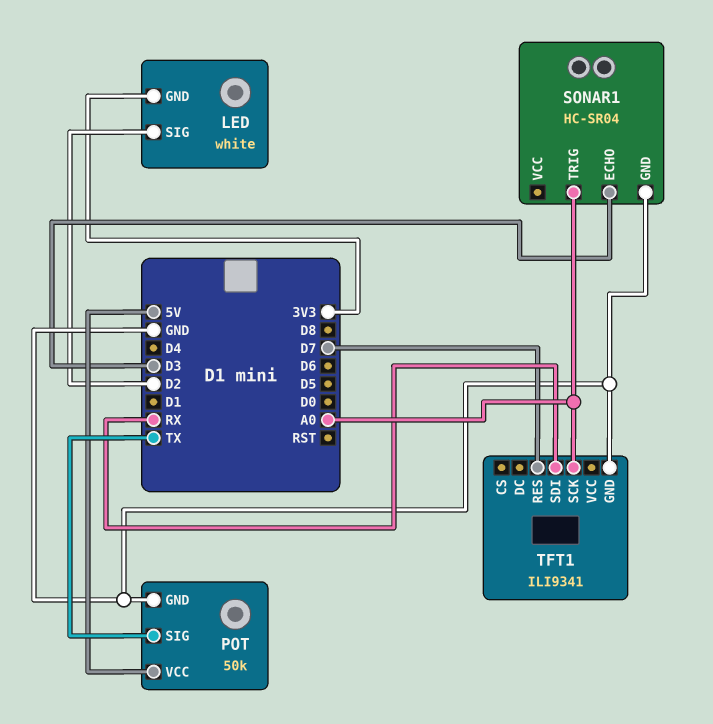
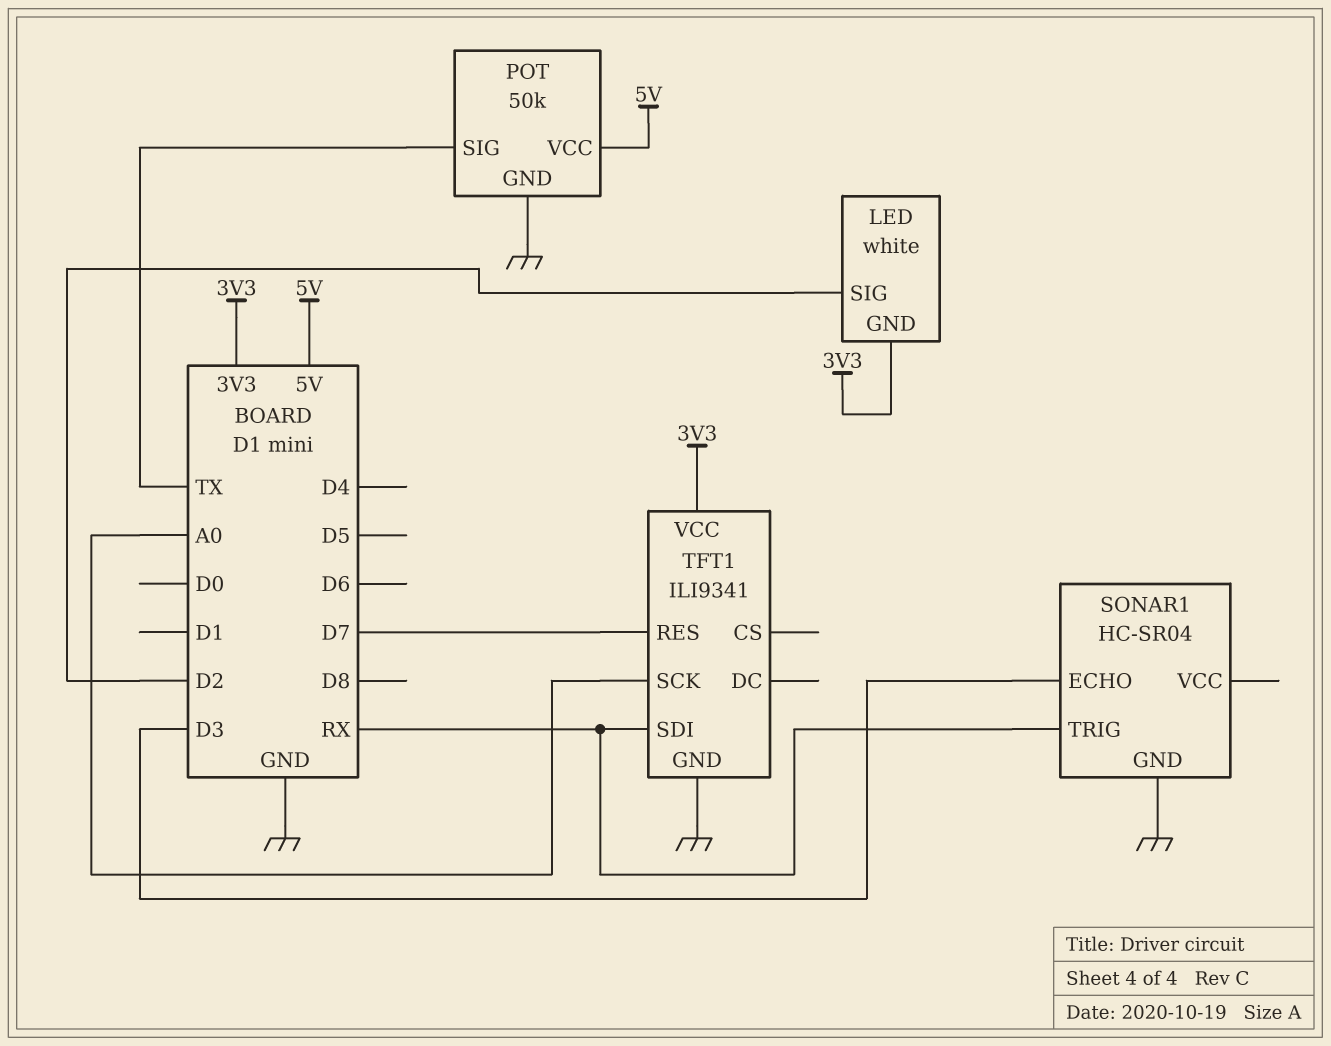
SONAR1 pin TRIG: A0 -> RX
TFT1 pin VCC: none -> 3V3

